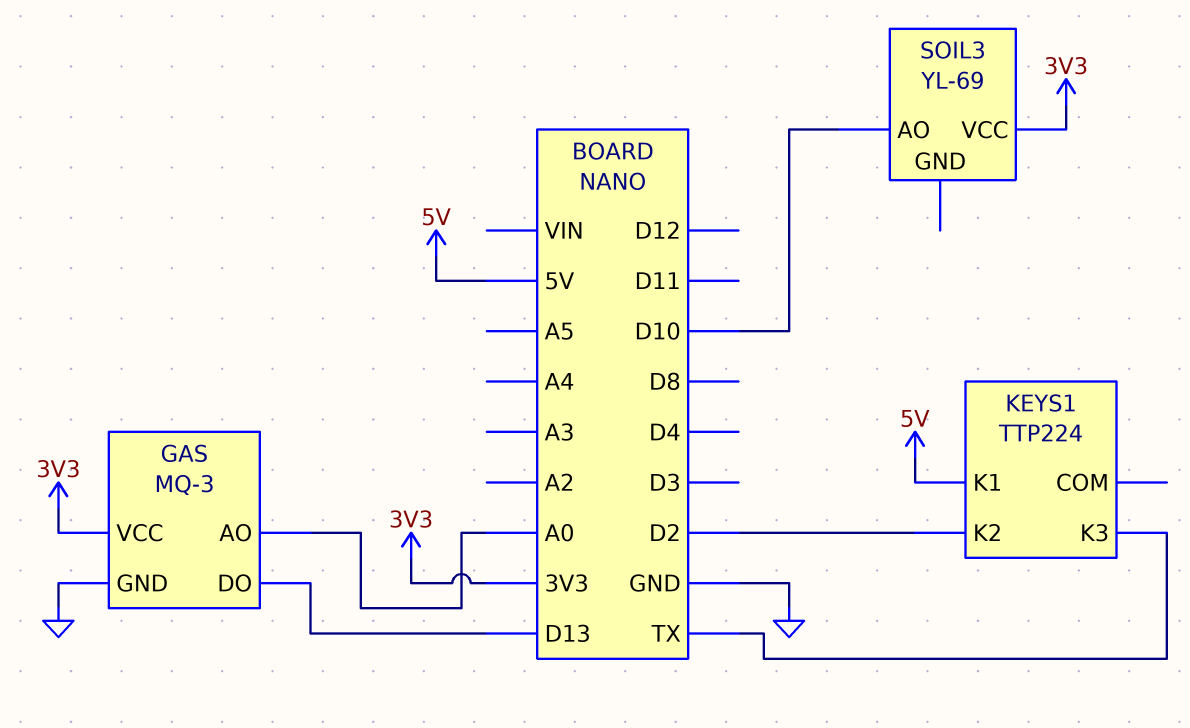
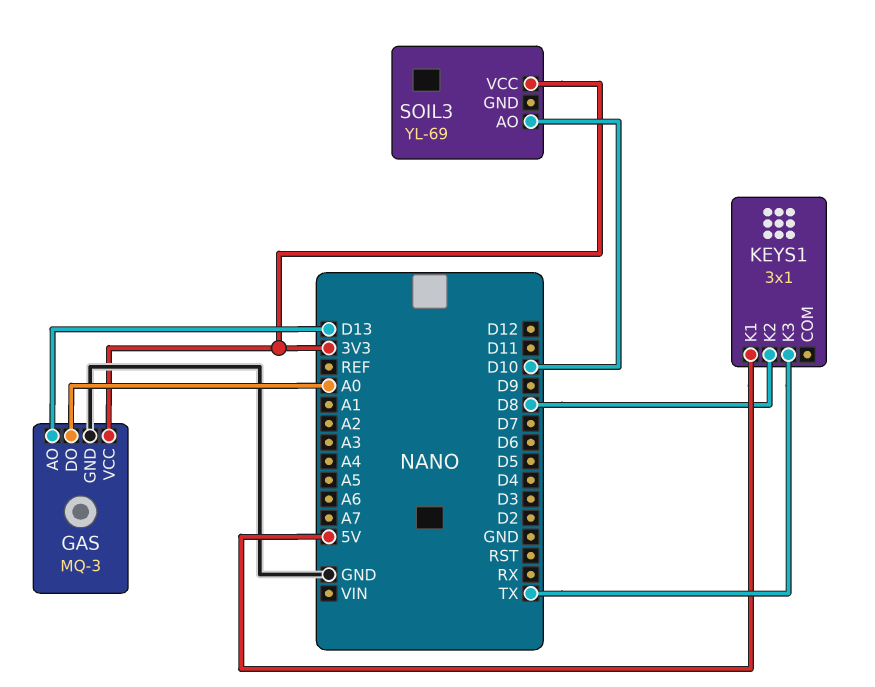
GAS pin AO: A0 -> D13
GAS pin DO: D13 -> A0
KEYS1: TTP224 -> 3x1
KEYS1 pin K2: D2 -> D8

